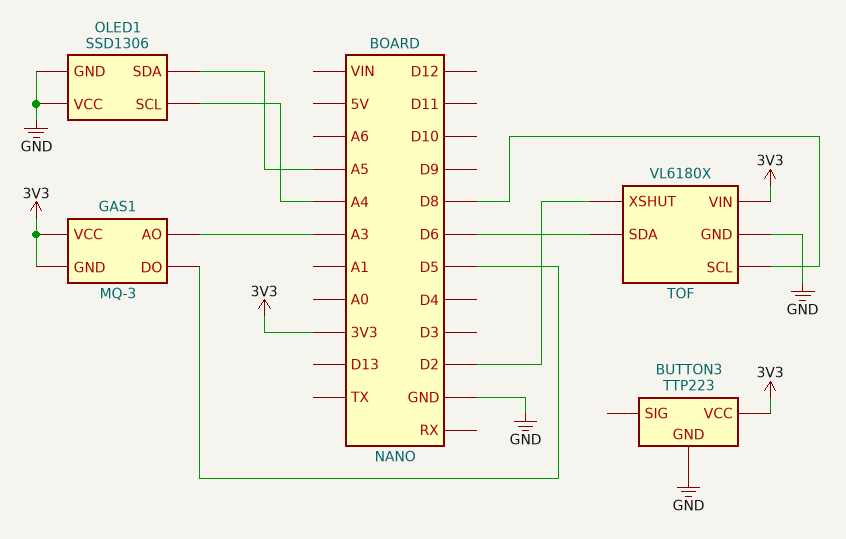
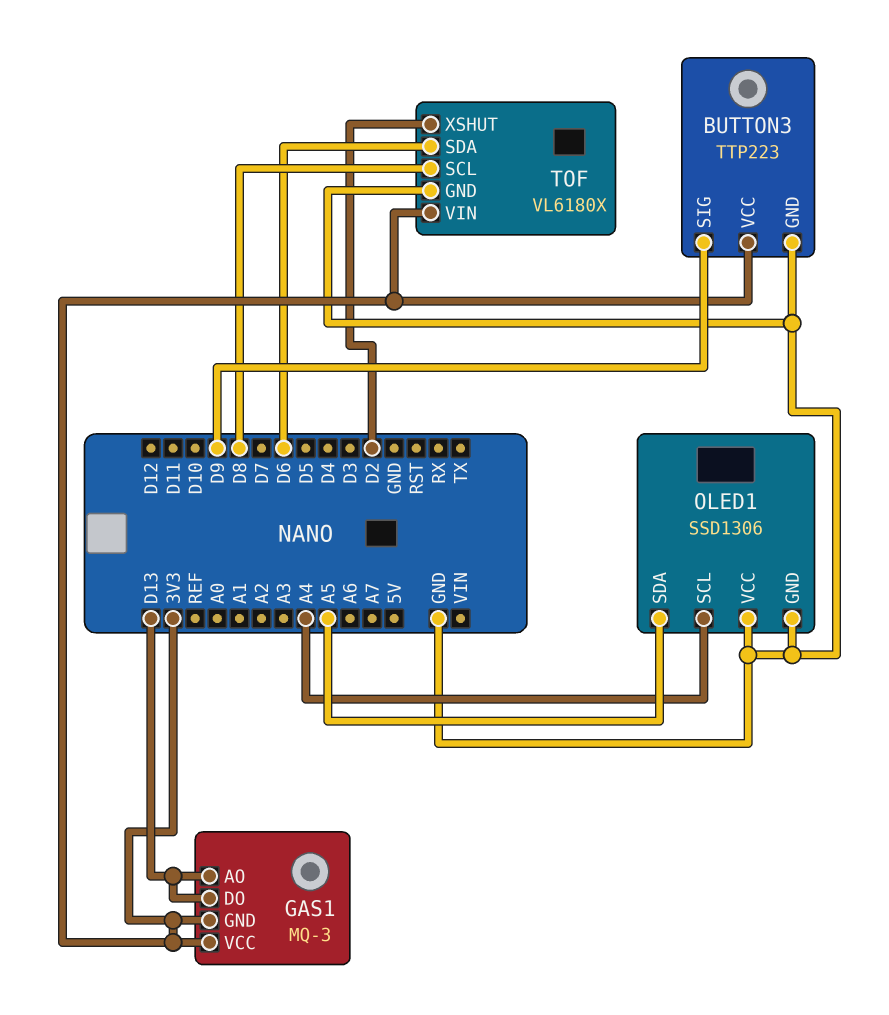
BUTTON3 pin SIG: none -> D9
GAS1 pin AO: A3 -> D13
GAS1 pin DO: D5 -> D13

